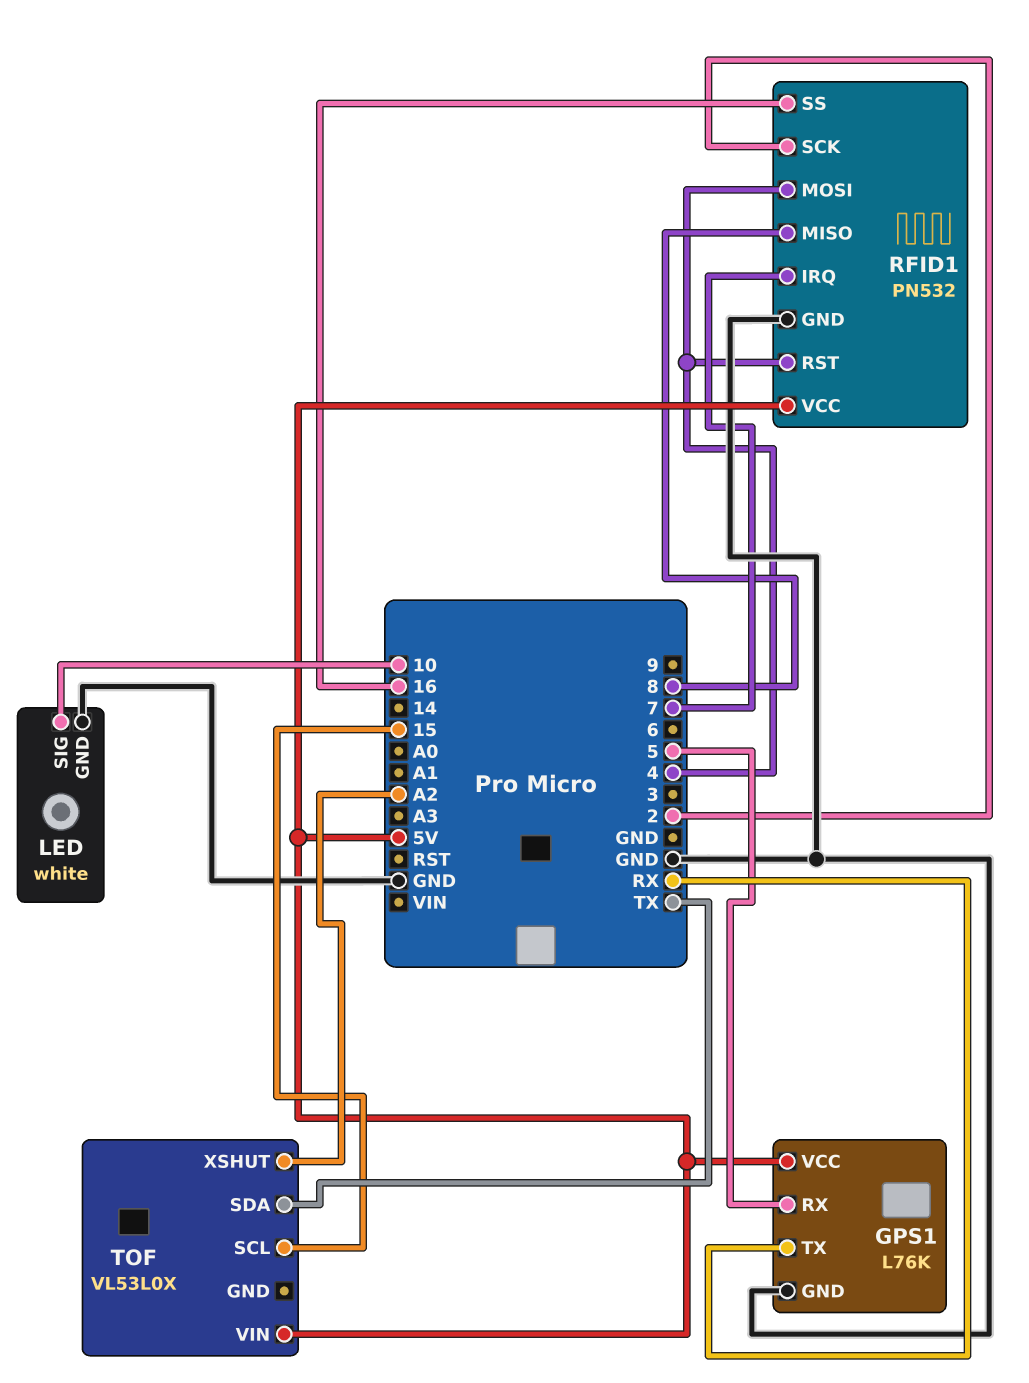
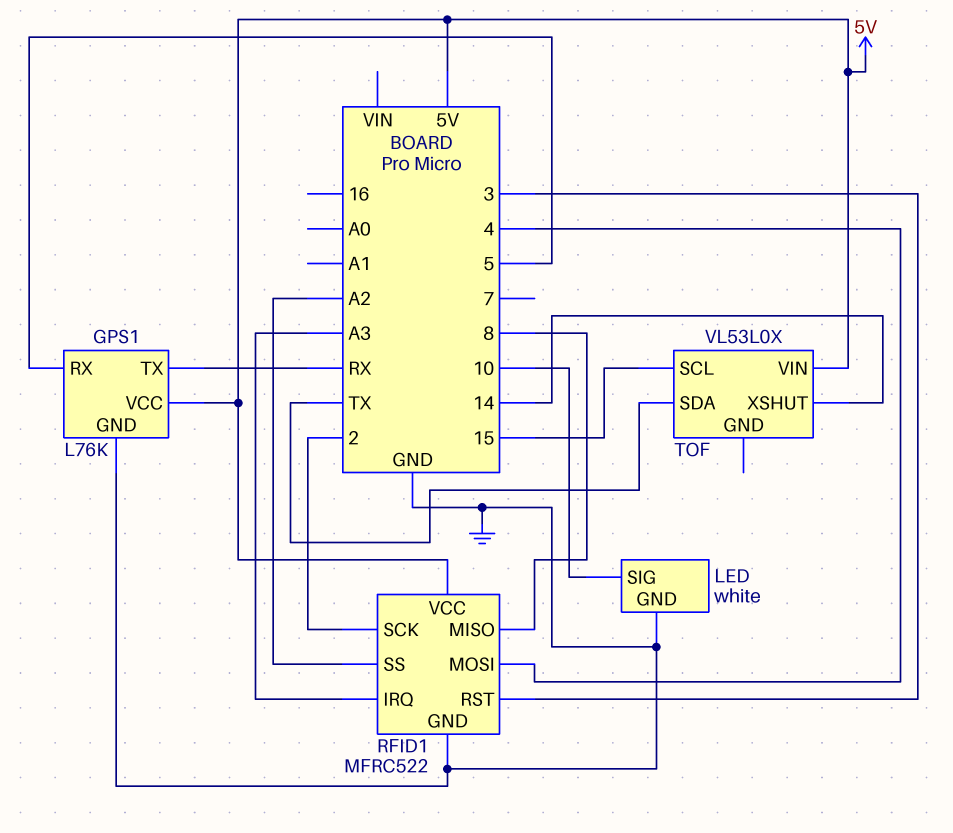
RFID1: PN532 -> MFRC522
RFID1 pin IRQ: 7 -> A3
RFID1 pin RST: 4 -> 3
RFID1 pin SS: 16 -> A2
TOF pin XSHUT: A2 -> 14

